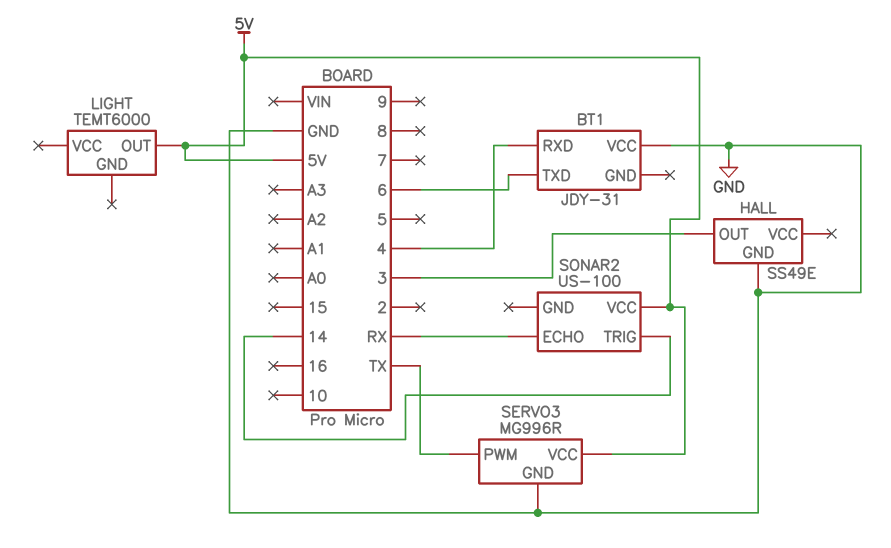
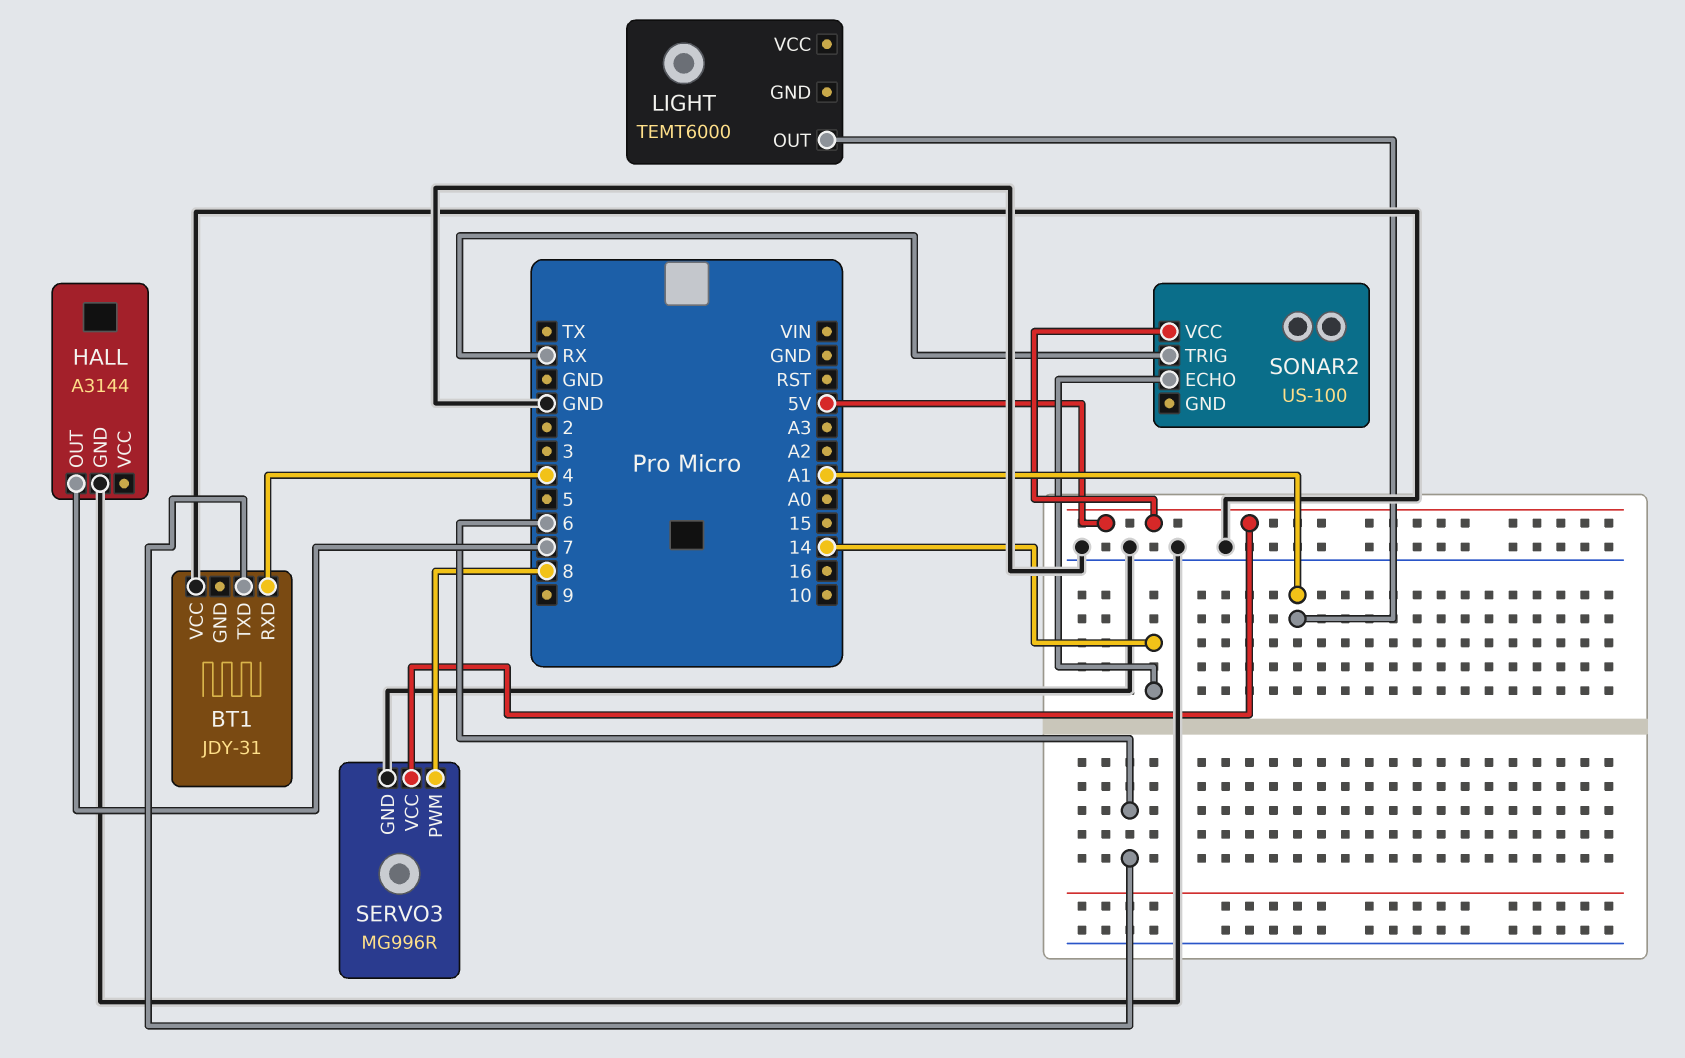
HALL: SS49E -> A3144
HALL pin OUT: 3 -> 7
LIGHT pin OUT: 5V -> A1
SERVO3 pin PWM: TX -> 8
SONAR2 pin ECHO: RX -> 14
SONAR2 pin TRIG: 14 -> RX

